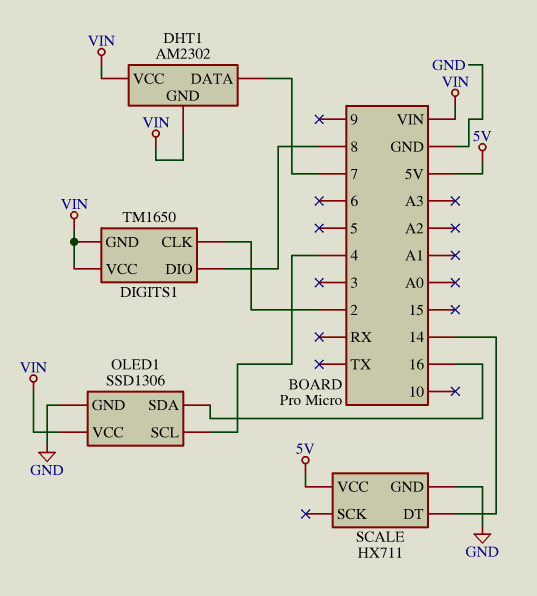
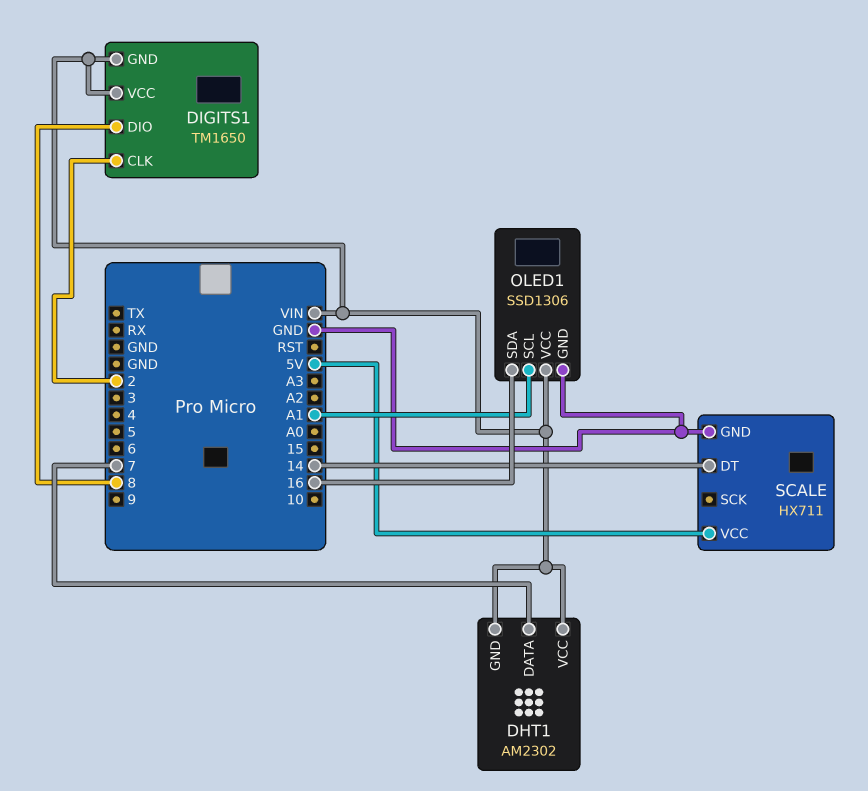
OLED1 pin SCL: 4 -> A1

